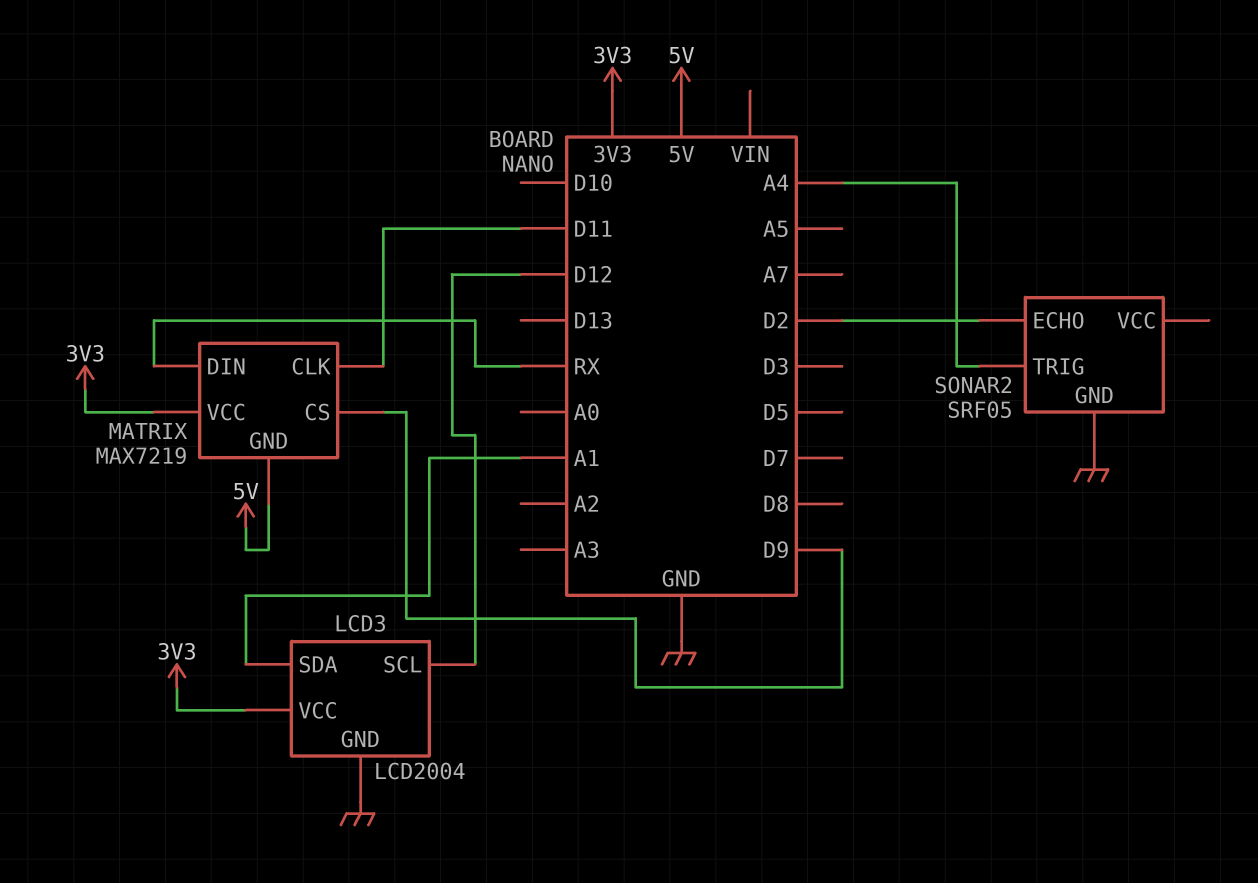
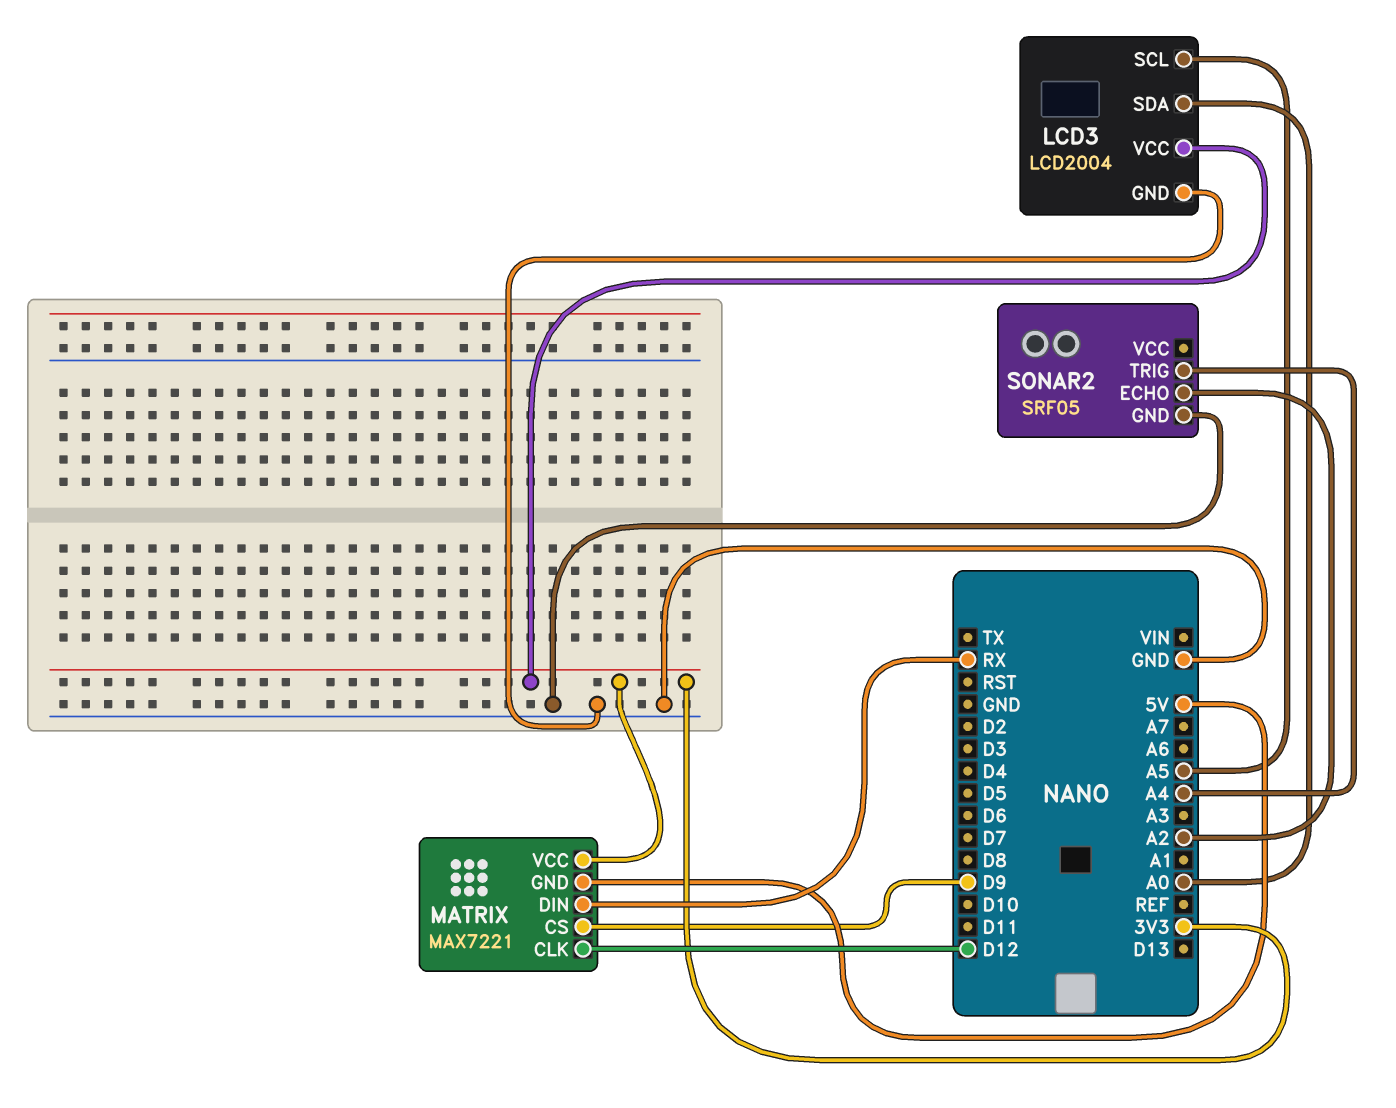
LCD3 pin SCL: D12 -> A5
LCD3 pin SDA: A1 -> A0
MATRIX: MAX7219 -> MAX7221
MATRIX pin CLK: D11 -> D12
SONAR2 pin ECHO: D2 -> A2

